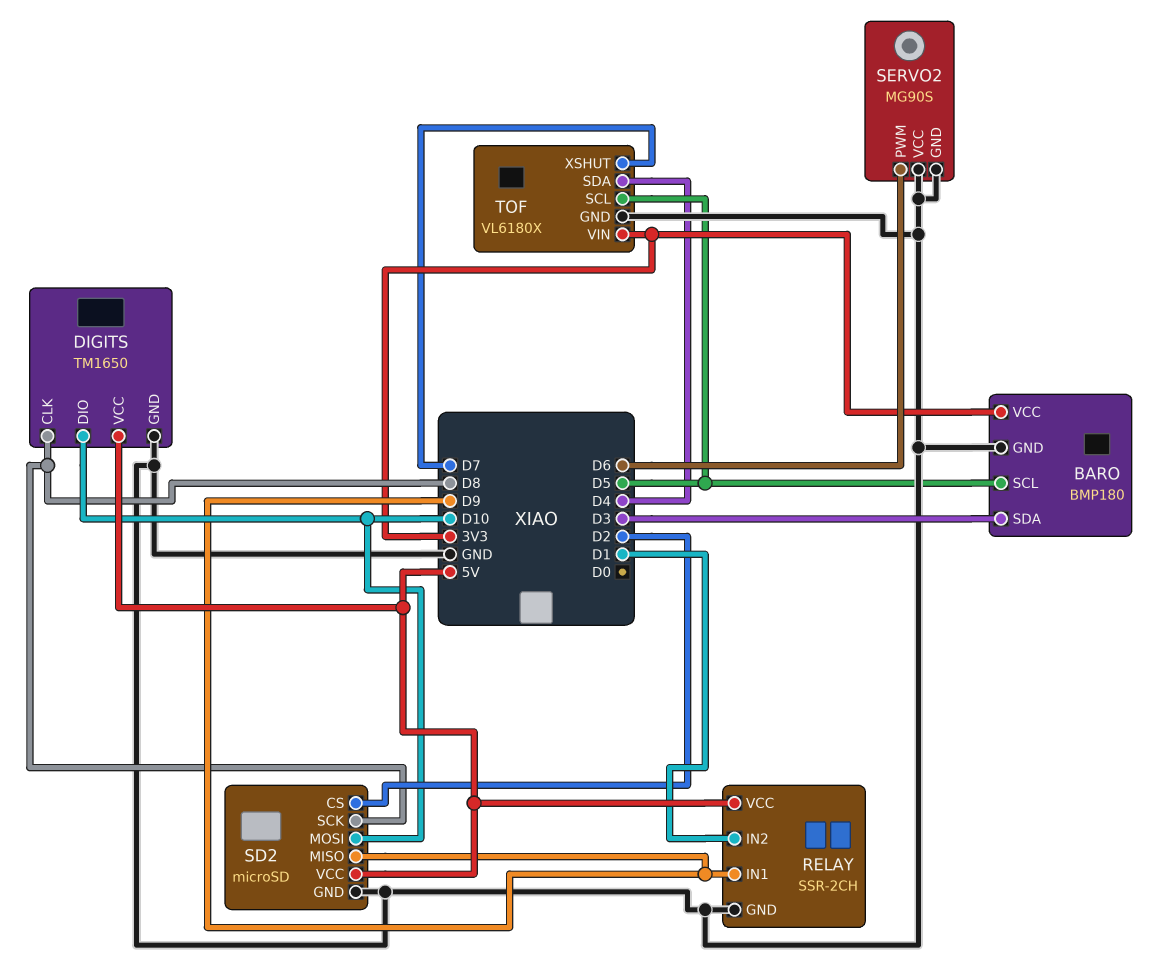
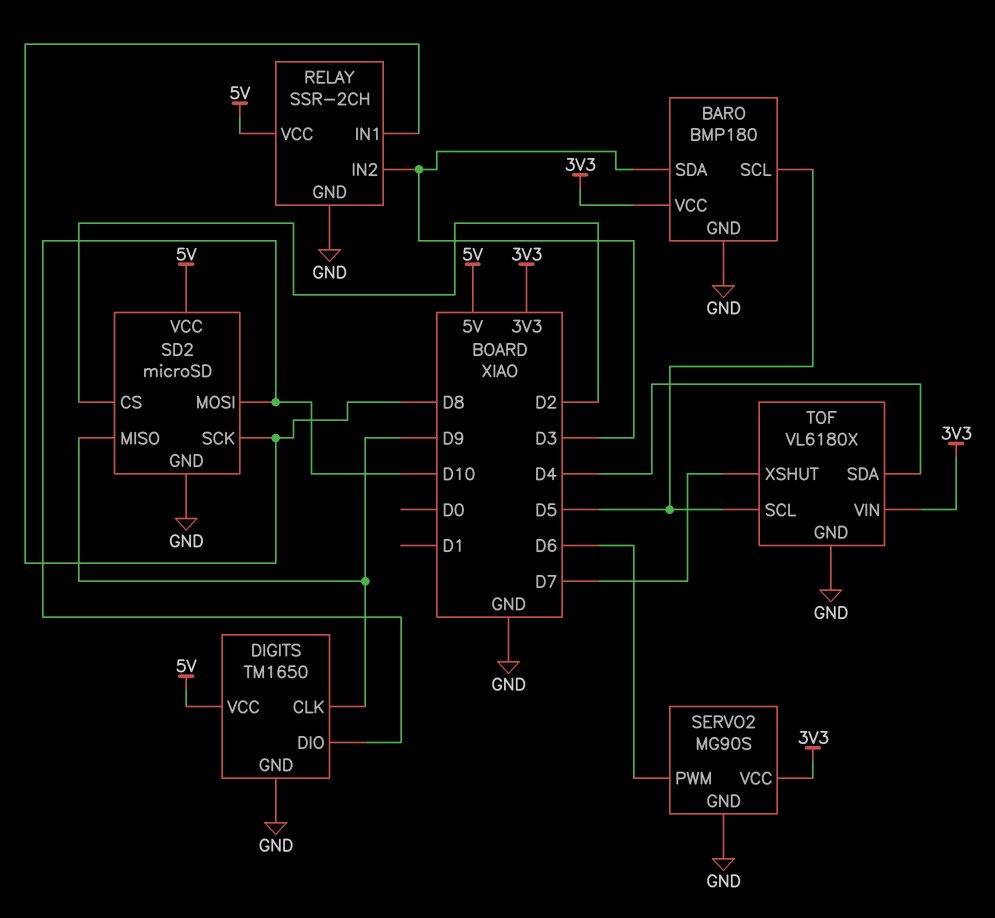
DIGITS pin CLK: D8 -> D9
RELAY pin IN1: D9 -> D8
RELAY pin IN2: D1 -> D3
SERVO2 pin VCC: GND -> 3V3

